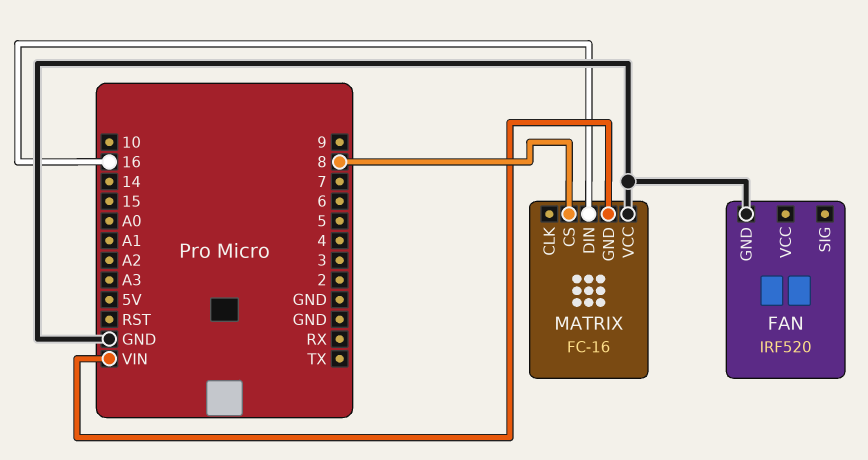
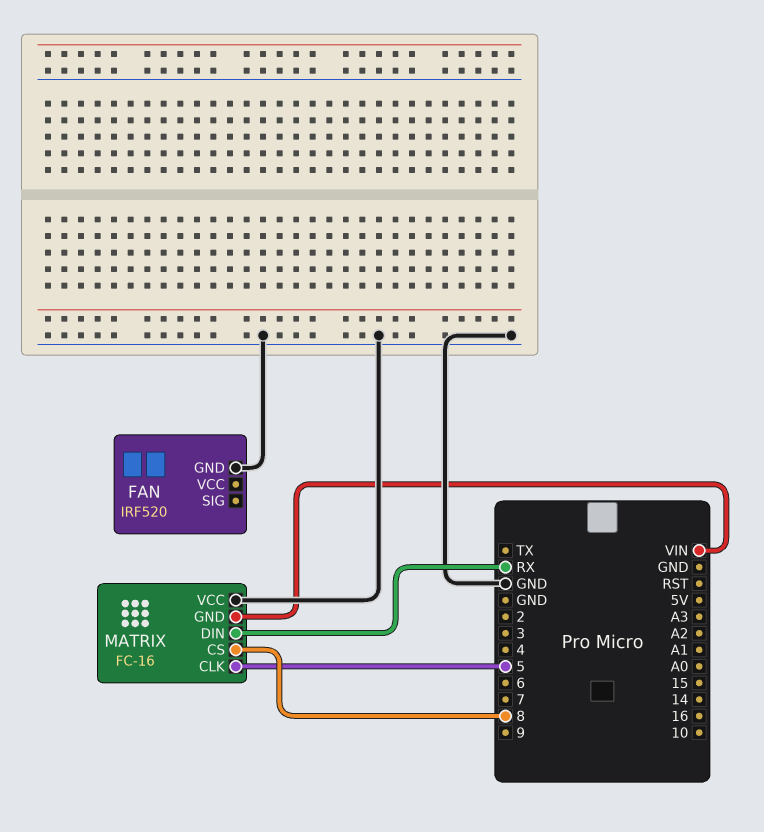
MATRIX pin CLK: none -> 5
MATRIX pin DIN: 16 -> RX

